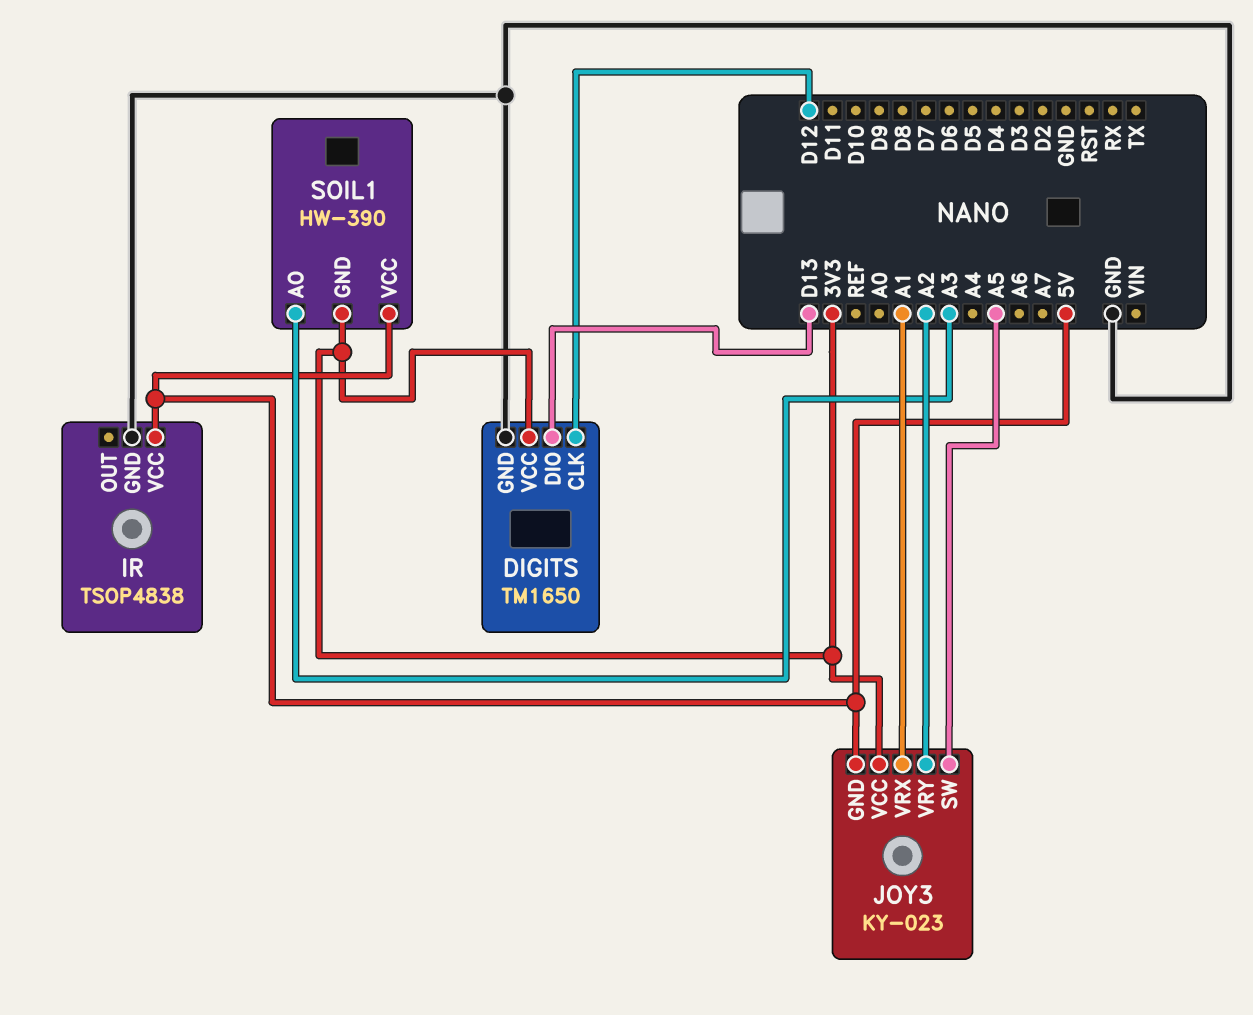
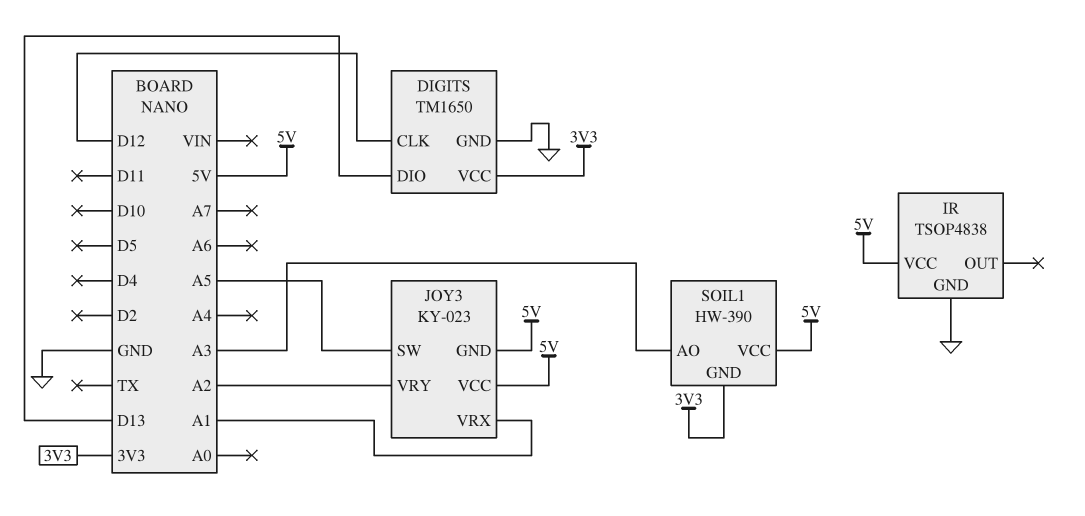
JOY3 pin VCC: 3V3 -> 5V

